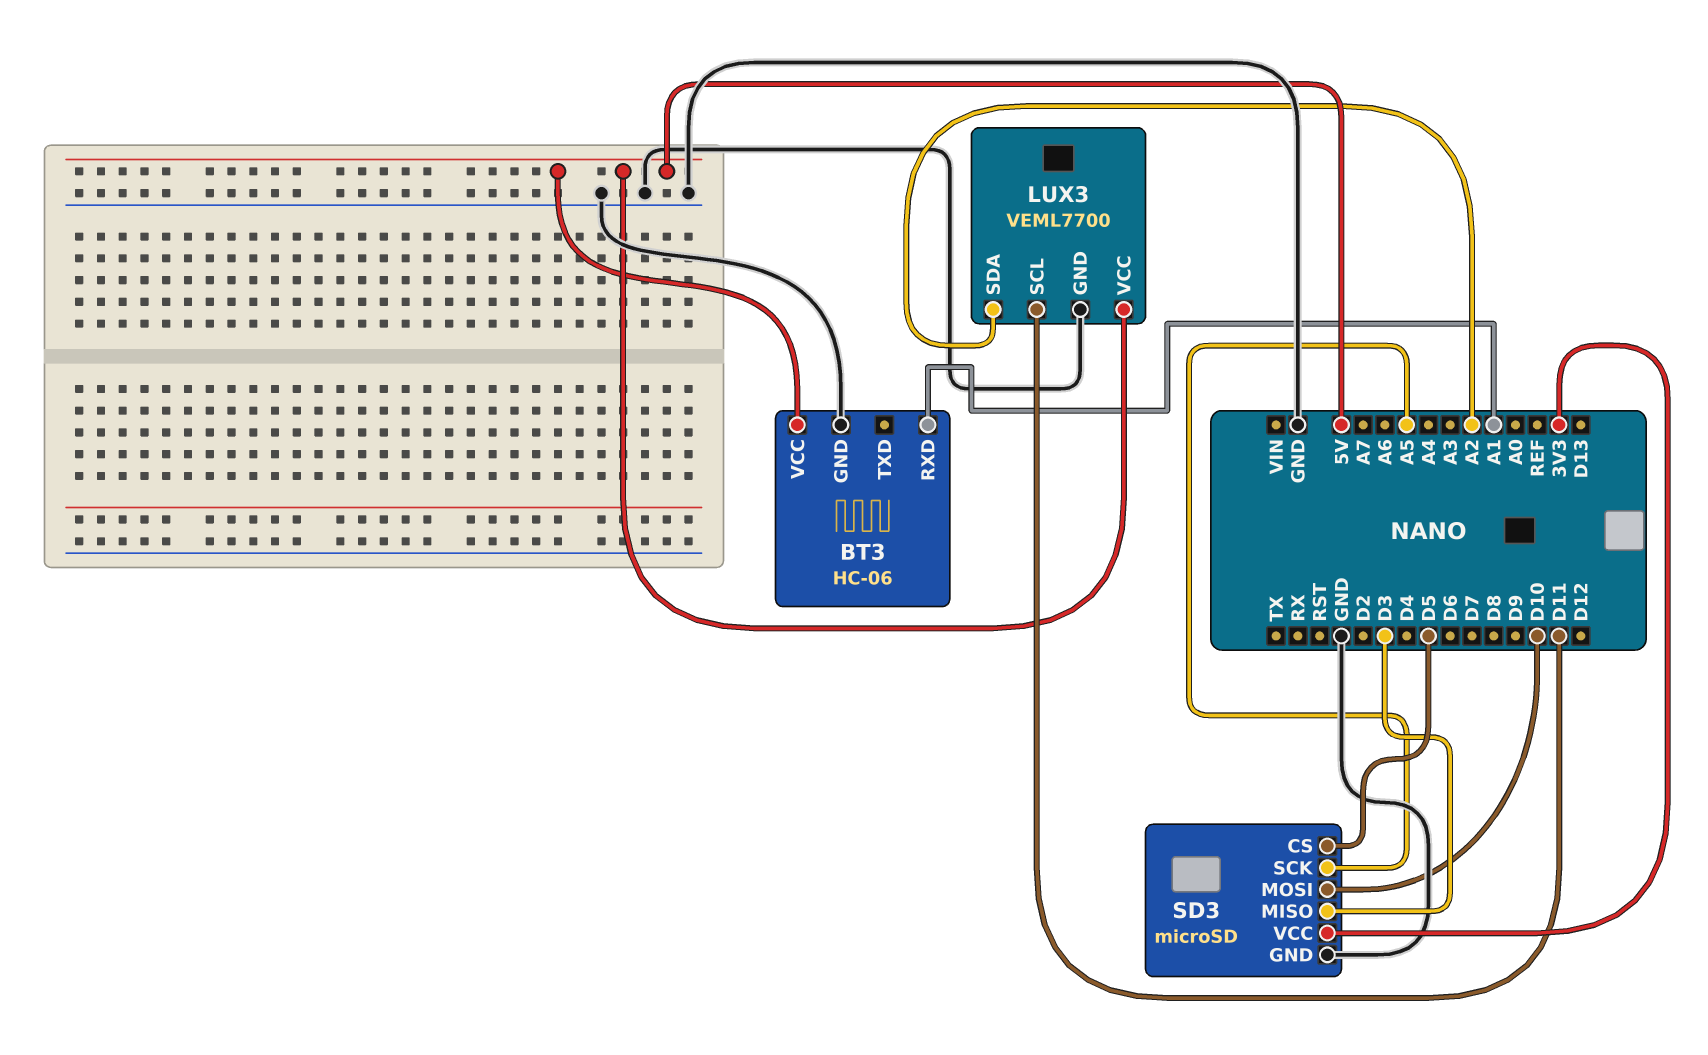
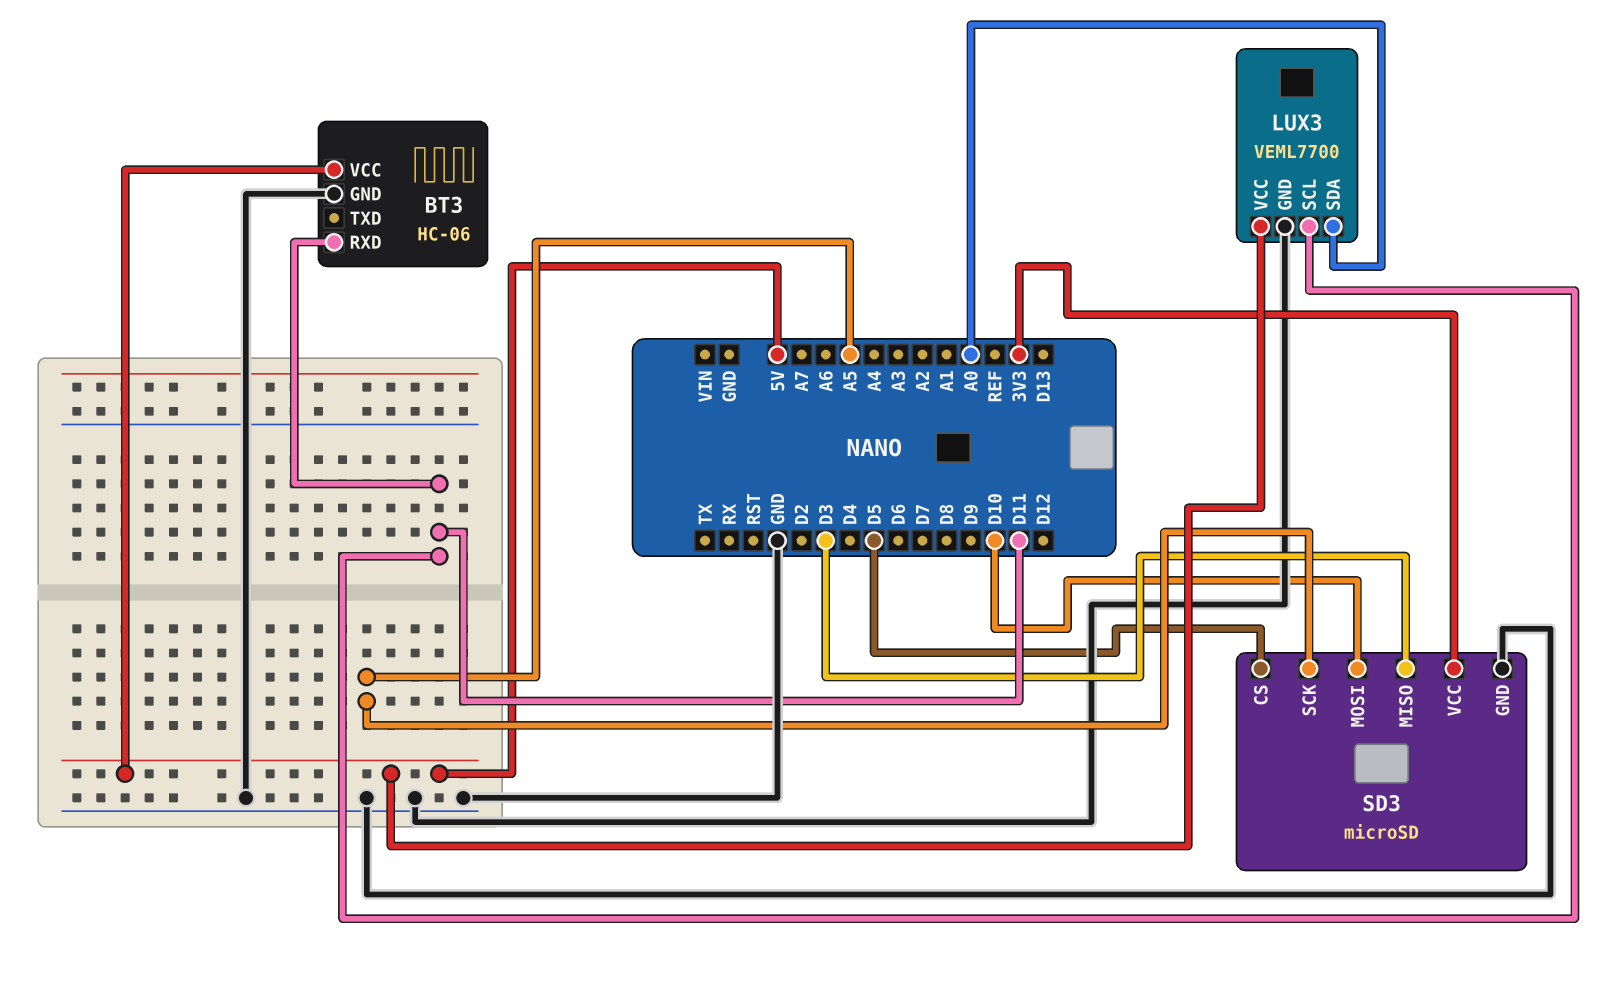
BT3 pin RXD: A1 -> D11
LUX3 pin SDA: A2 -> A0

